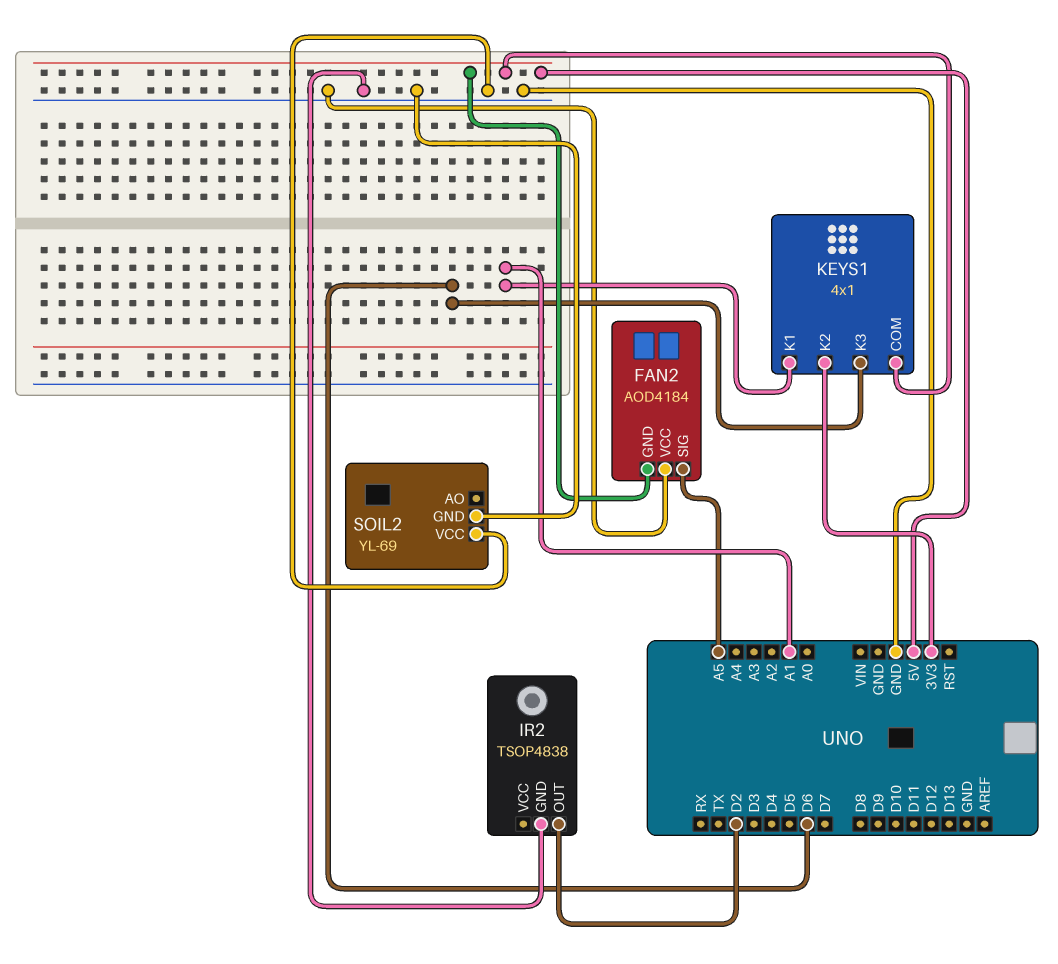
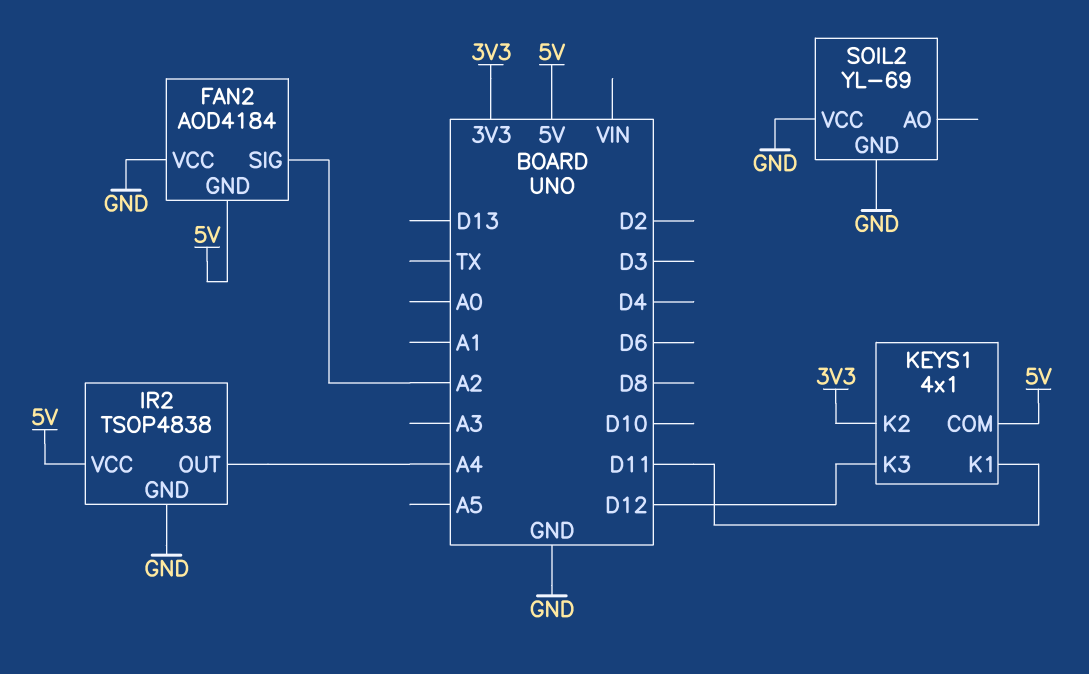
FAN2 pin SIG: A5 -> A2
IR2 pin OUT: D2 -> A4
IR2 pin VCC: none -> 5V
KEYS1 pin K1: A1 -> D11
KEYS1 pin K3: D6 -> D12

